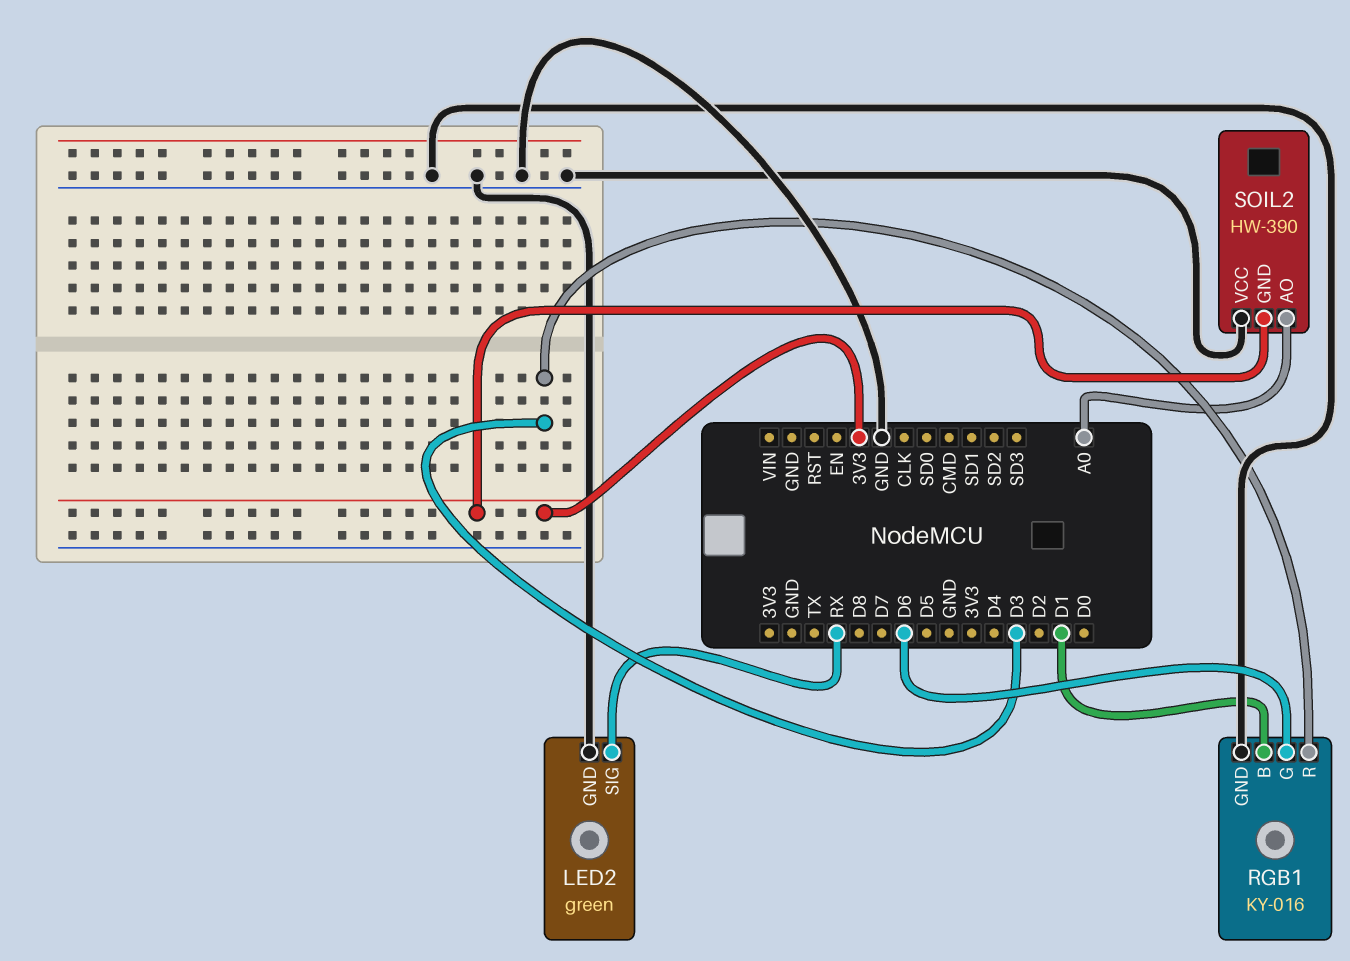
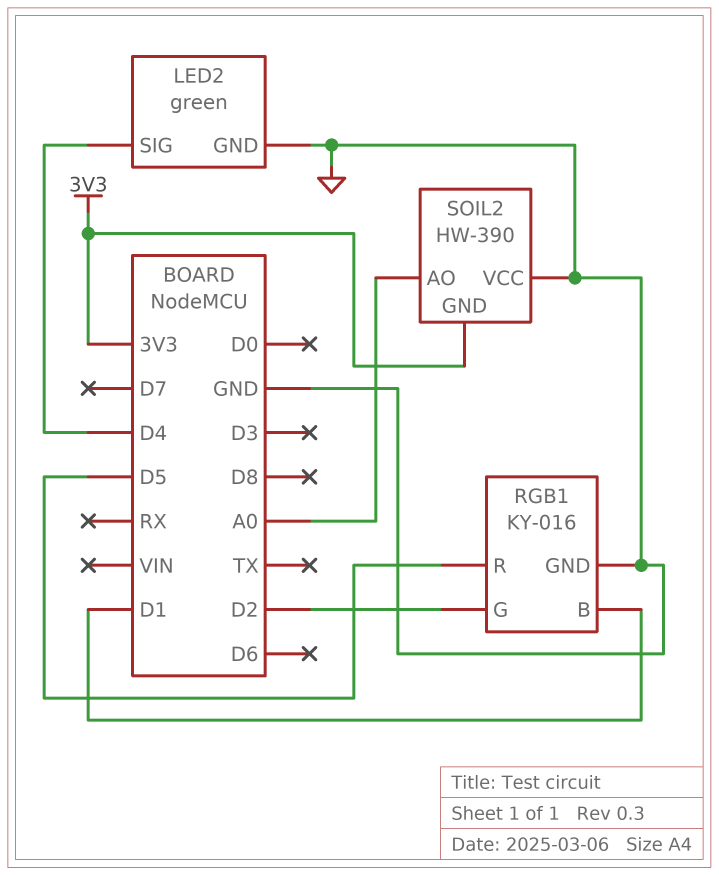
LED2 pin SIG: RX -> D4
RGB1 pin G: D6 -> D2
RGB1 pin R: D3 -> D5

